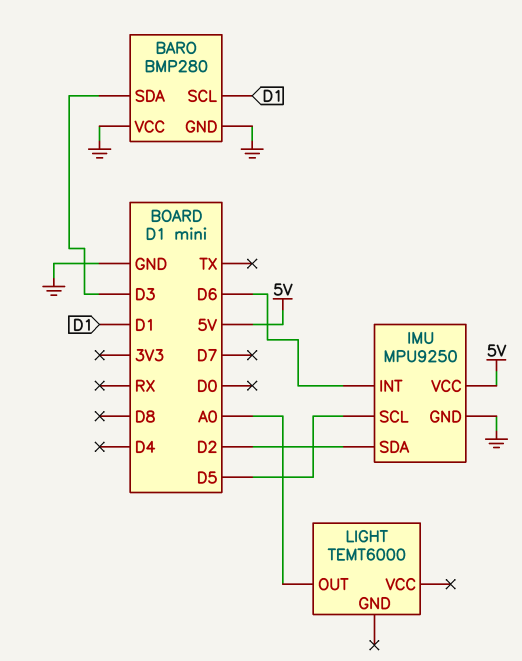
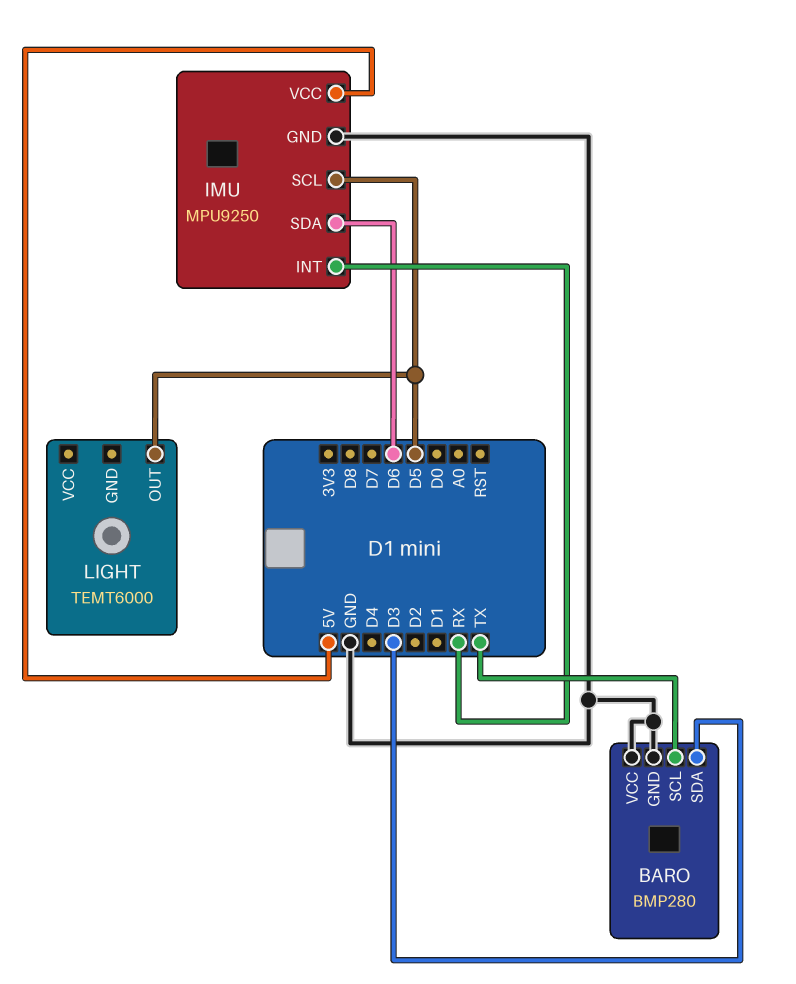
BARO pin SCL: D1 -> TX
IMU pin INT: D6 -> RX
IMU pin SDA: D2 -> D6
LIGHT pin OUT: A0 -> D5

